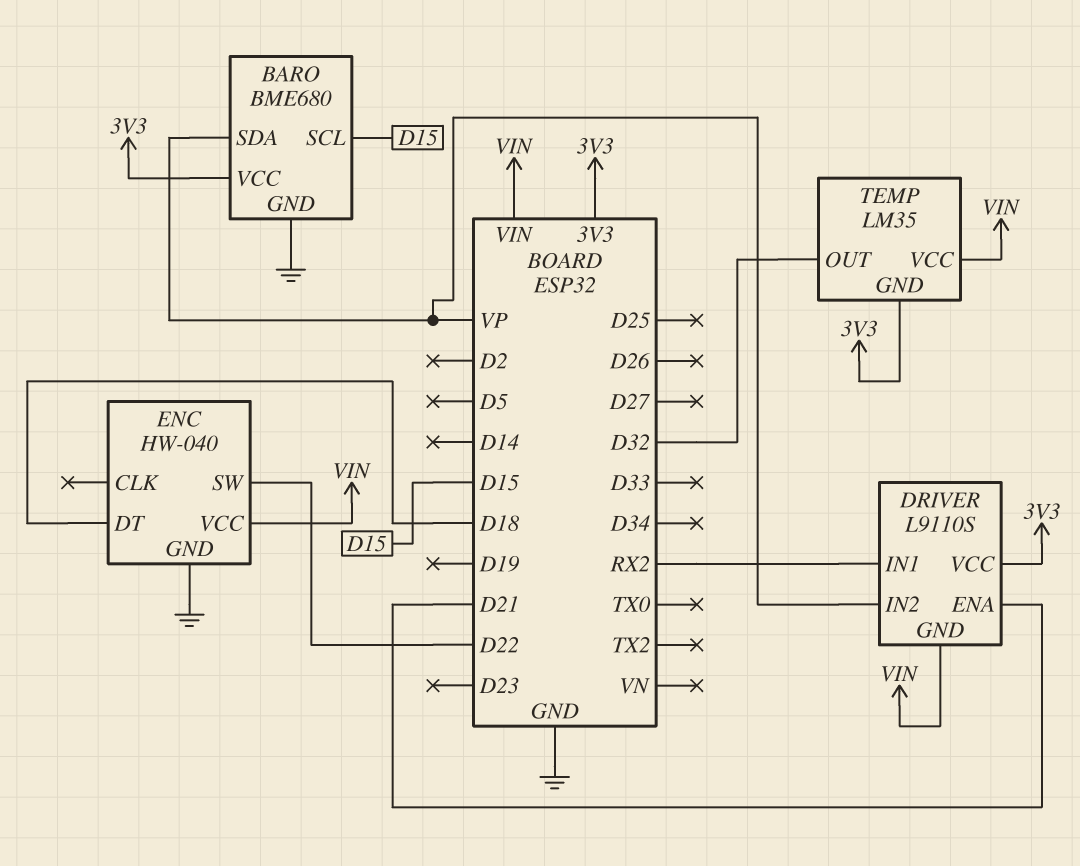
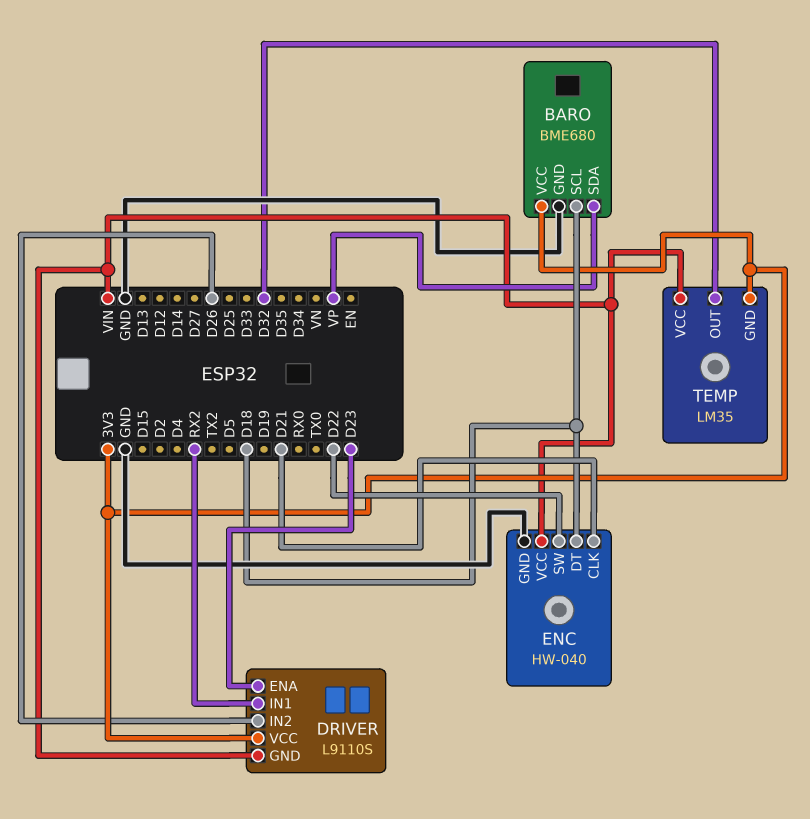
BARO pin SCL: D15 -> D18
DRIVER pin ENA: D21 -> D23
DRIVER pin IN2: VP -> D26
ENC pin CLK: none -> D21

